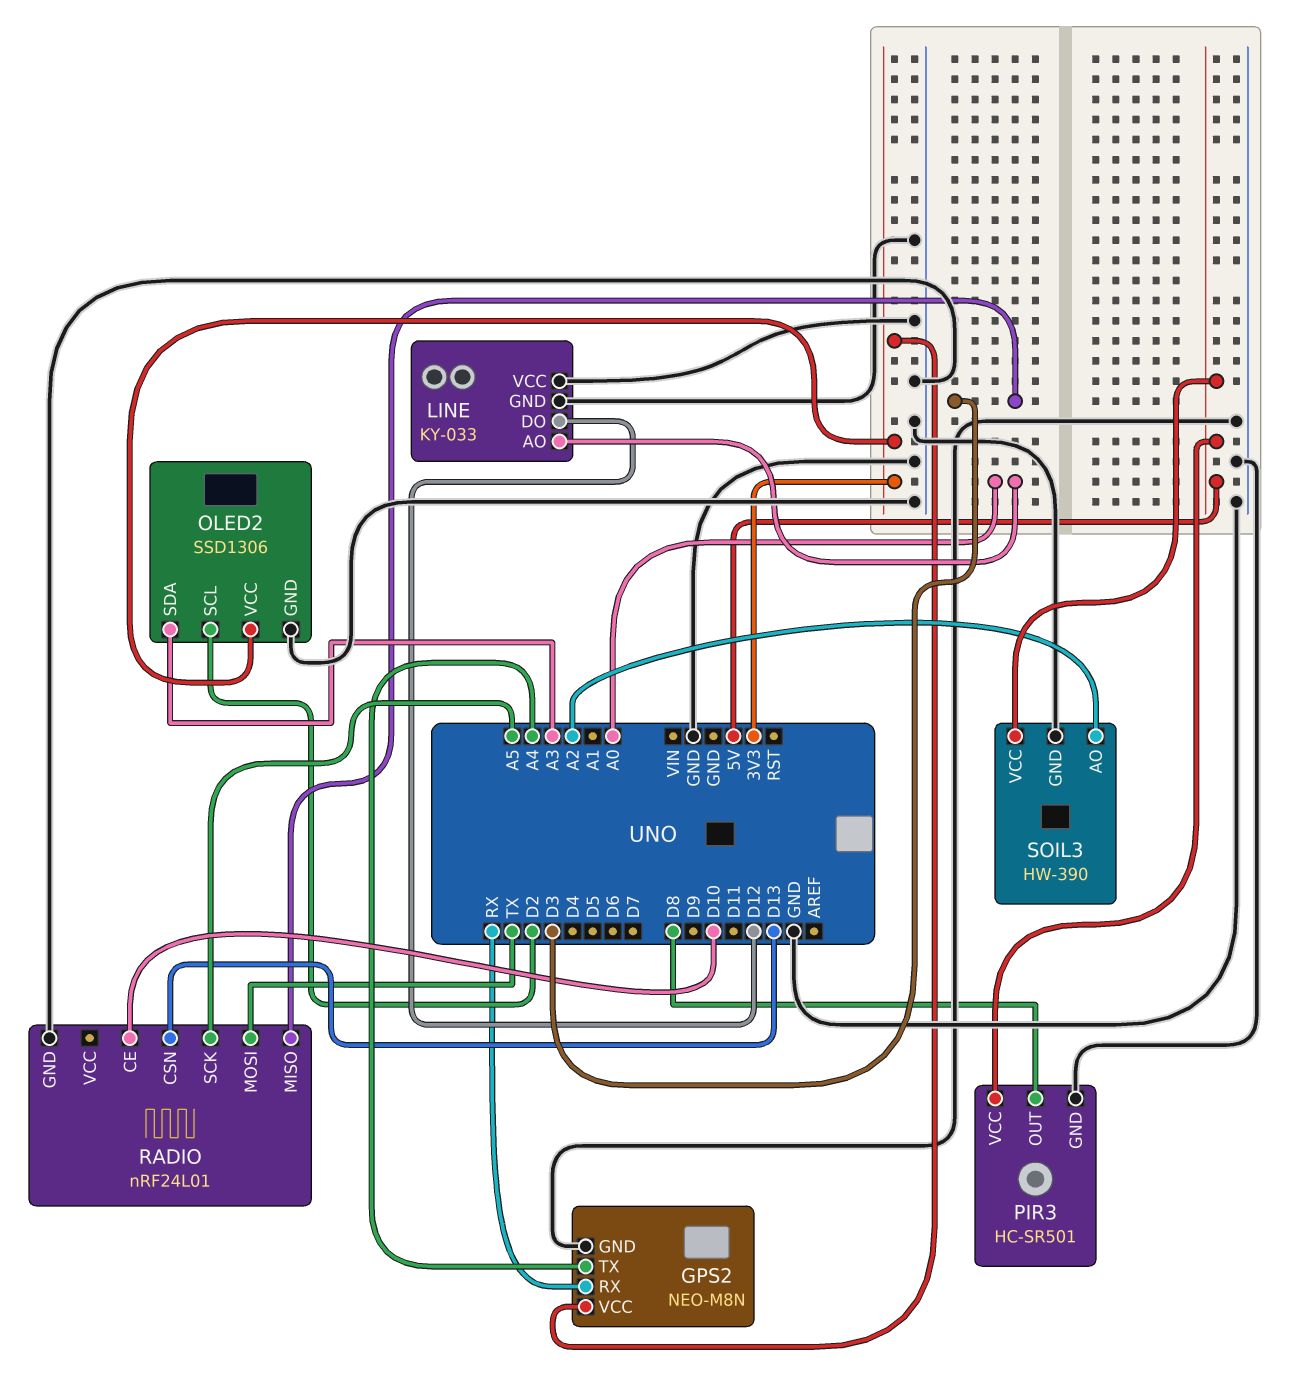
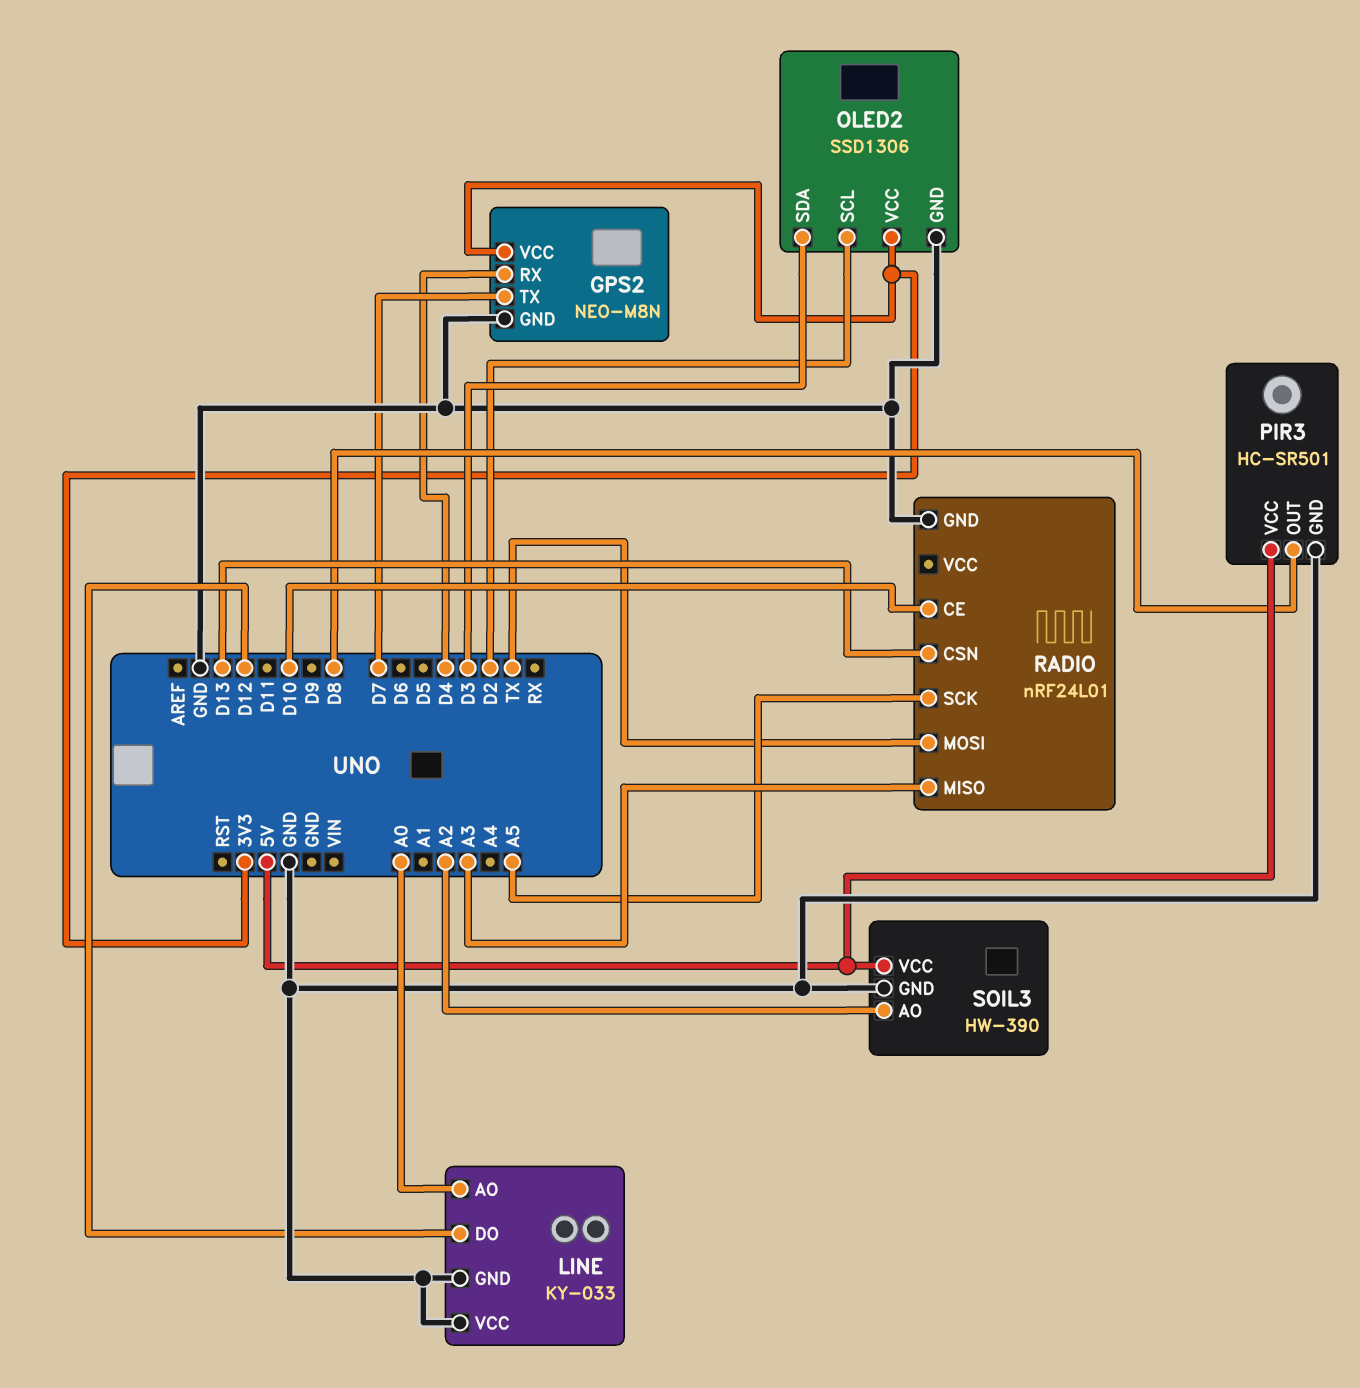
GPS2 pin RX: RX -> D4
GPS2 pin TX: A4 -> D7
OLED2 pin SDA: A3 -> D3
RADIO pin MISO: D3 -> A3

